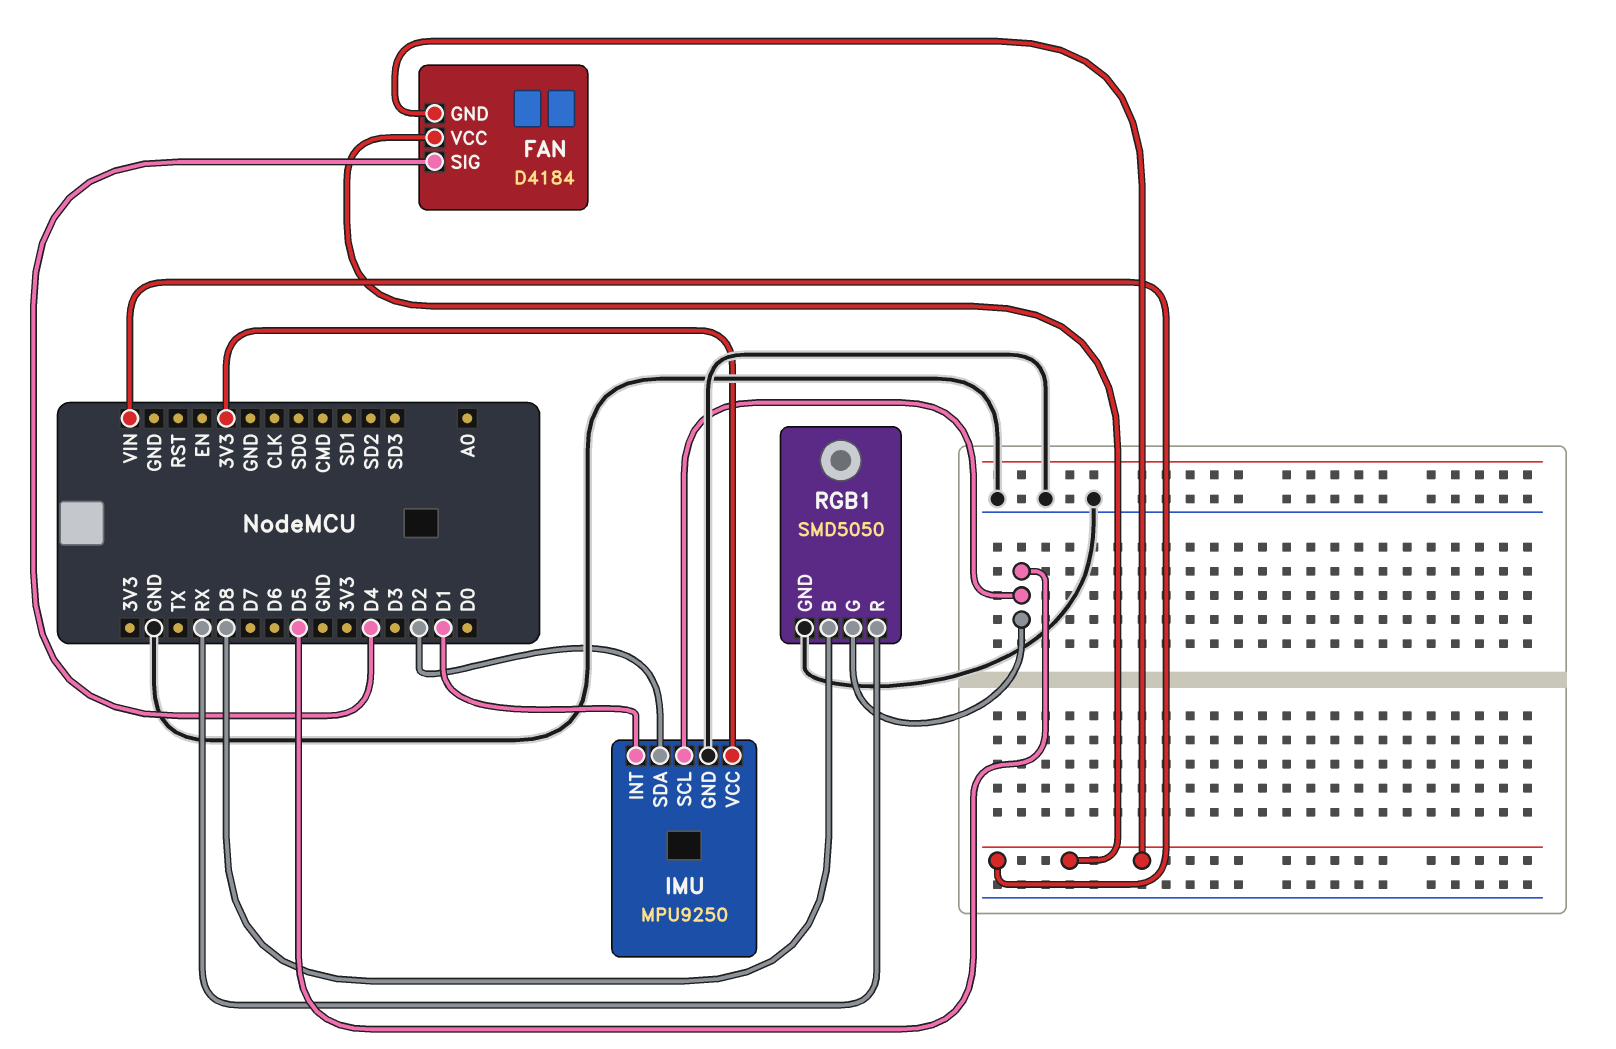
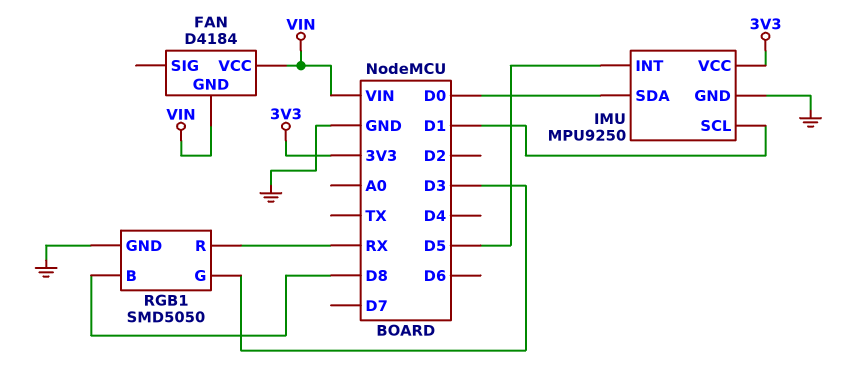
FAN pin SIG: D4 -> none
IMU pin INT: D1 -> D5
IMU pin SCL: D5 -> D1
IMU pin SDA: D2 -> D0
RGB1 pin G: D5 -> D3

